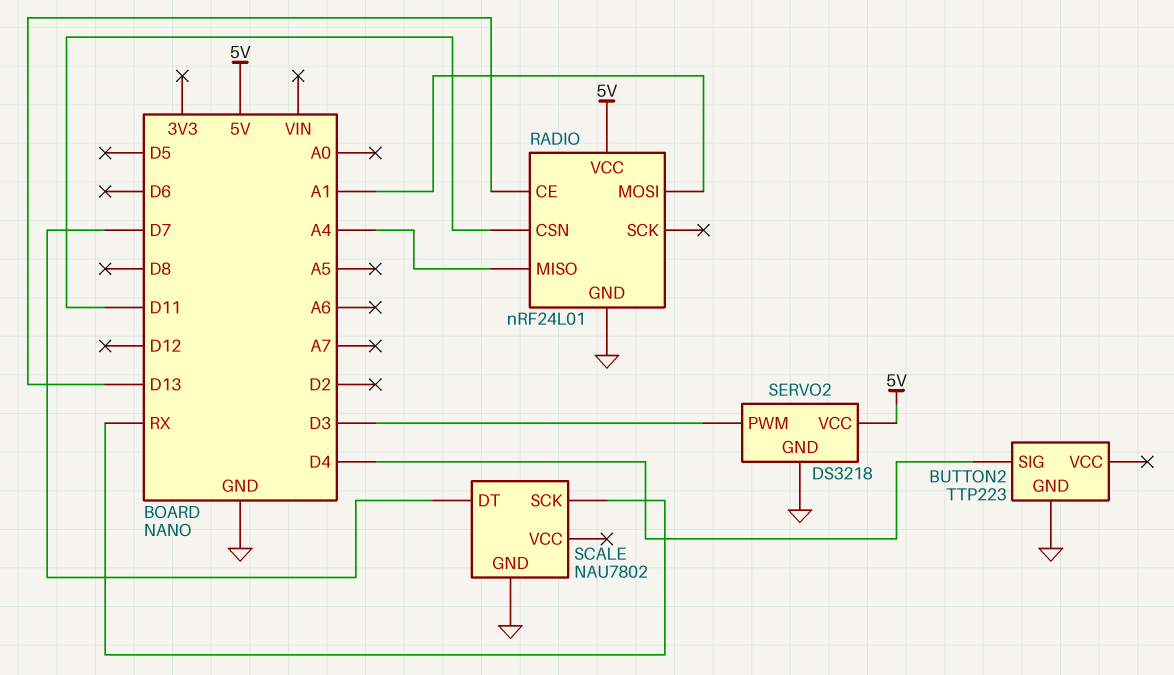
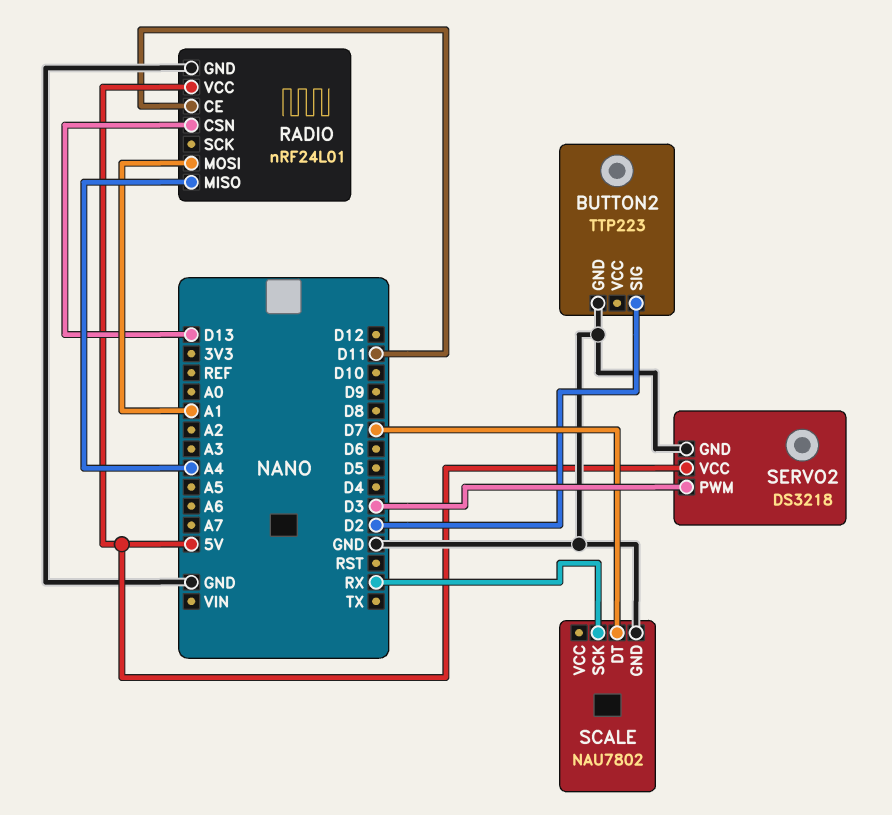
BUTTON2 pin SIG: D4 -> D2
RADIO pin CE: D13 -> D11
RADIO pin CSN: D11 -> D13

